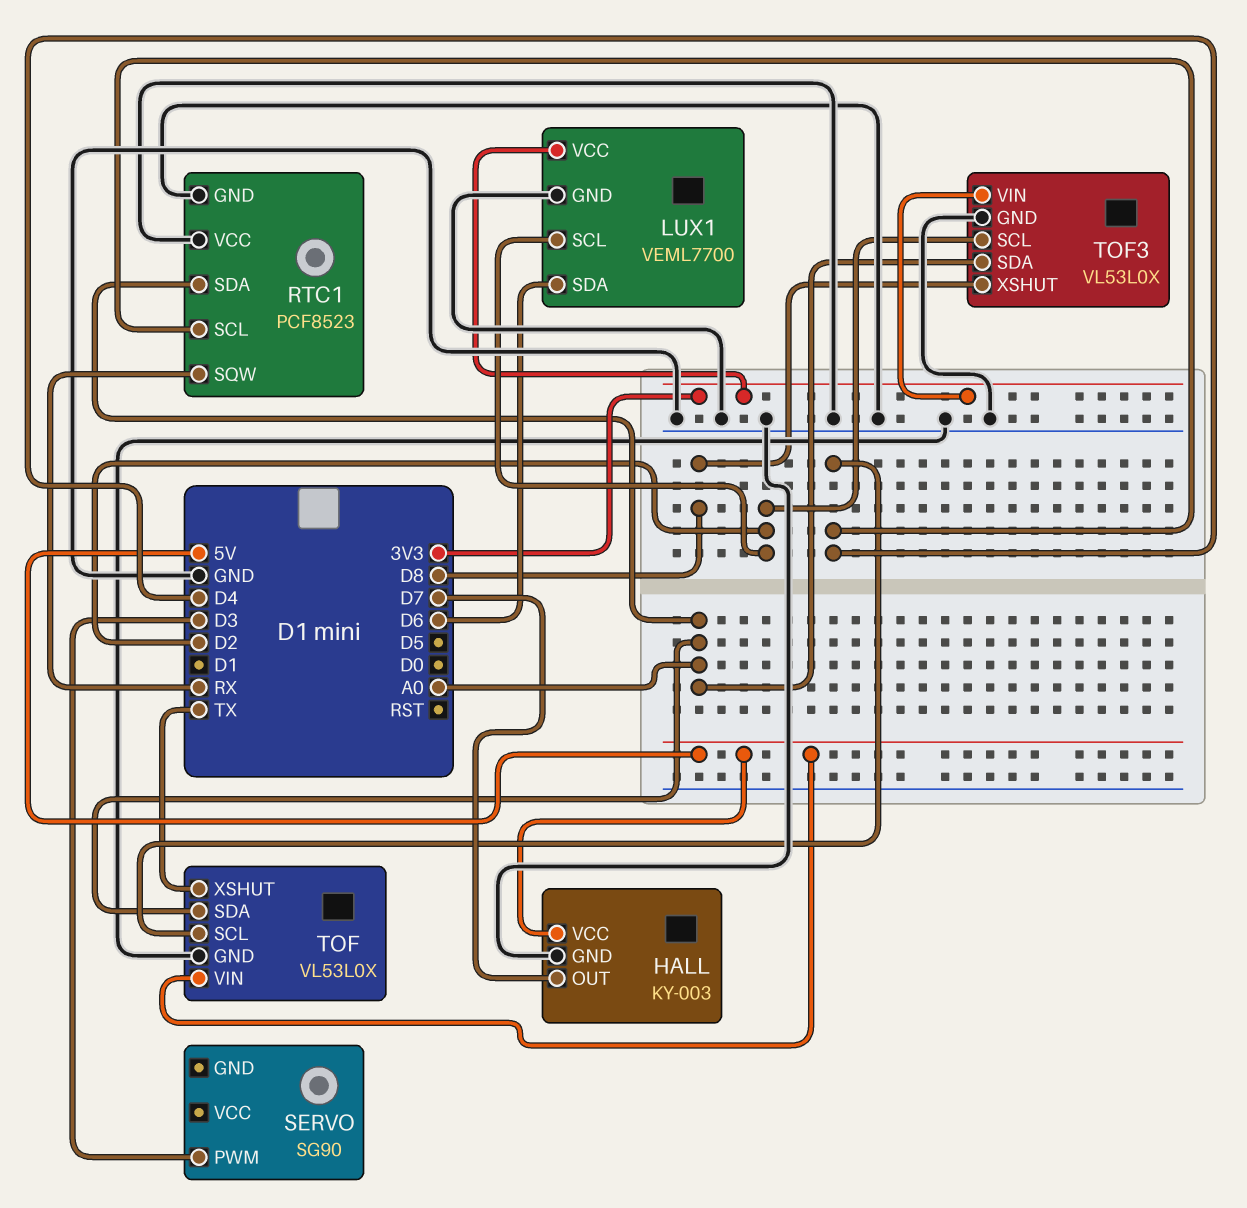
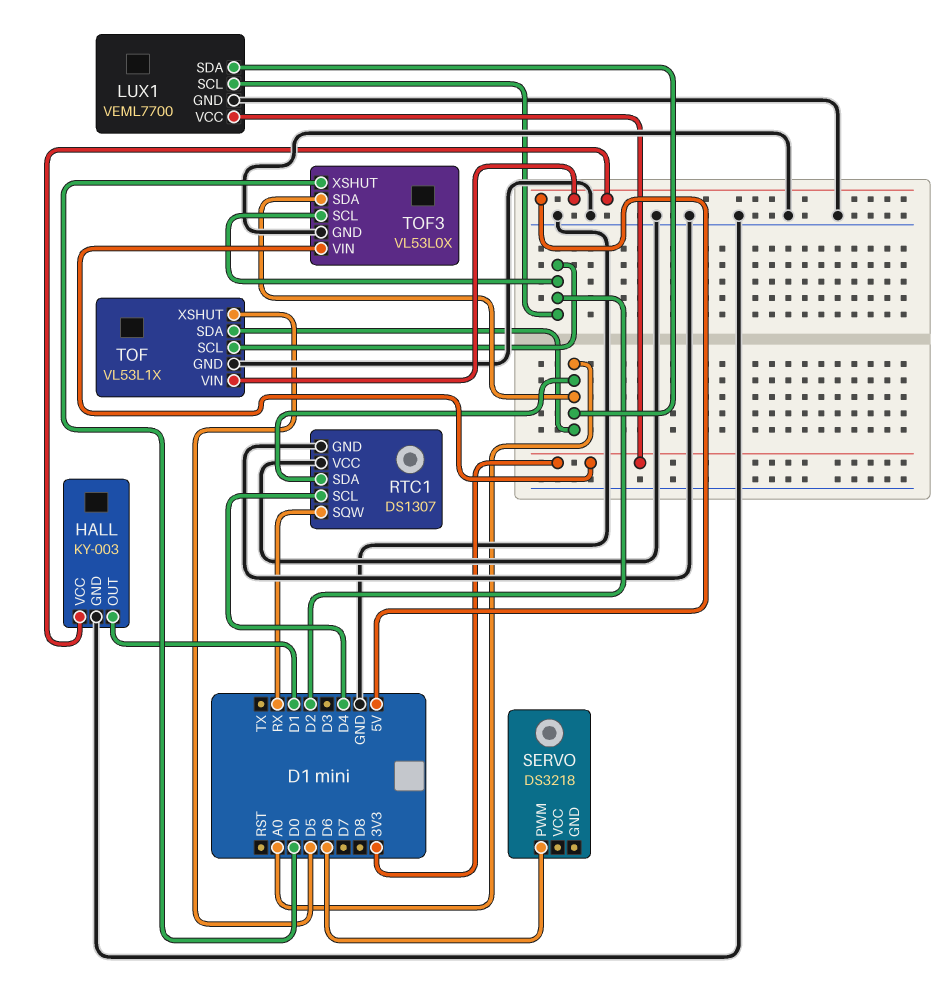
HALL pin OUT: D7 -> D1
LUX1 pin SDA: D6 -> A0
RTC1: PCF8523 -> DS1307
SERVO: SG90 -> DS3218
SERVO pin PWM: D3 -> D6
TOF: VL53L0X -> VL53L1X
TOF pin SCL: D4 -> D2
TOF pin XSHUT: TX -> D5
TOF3 pin XSHUT: D8 -> D0

